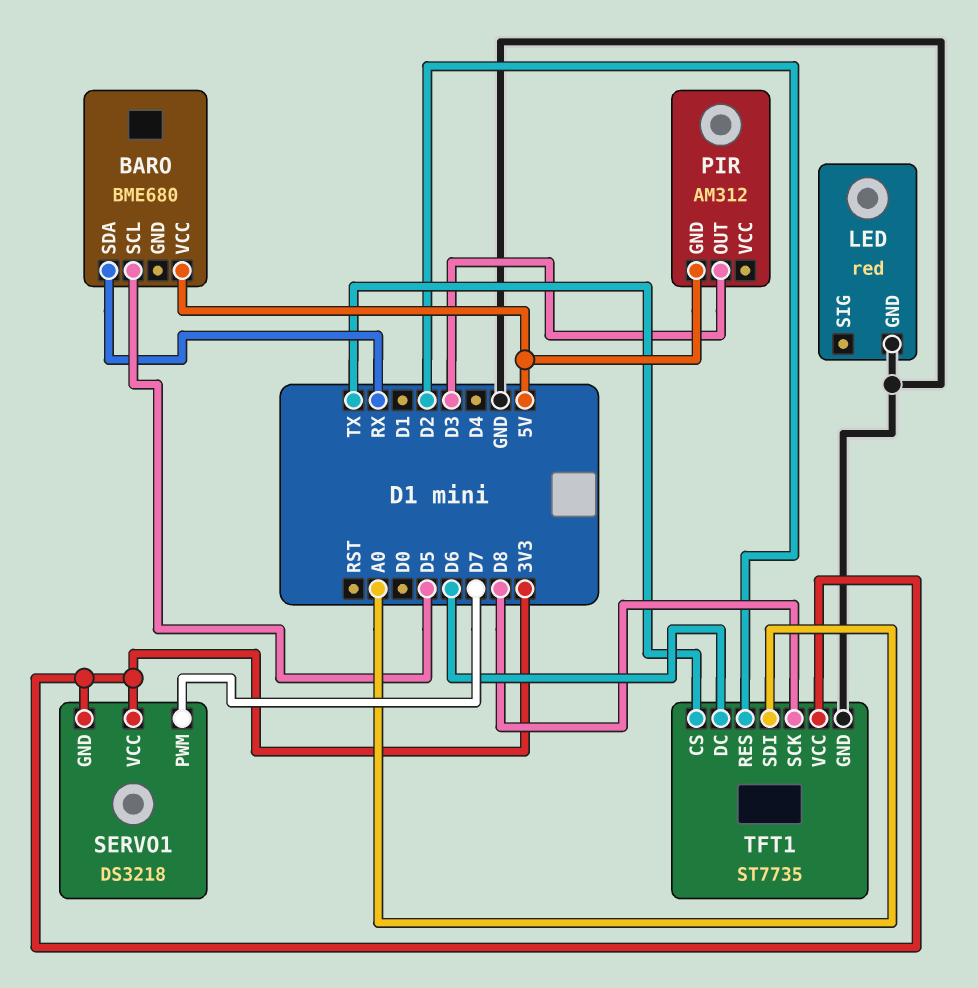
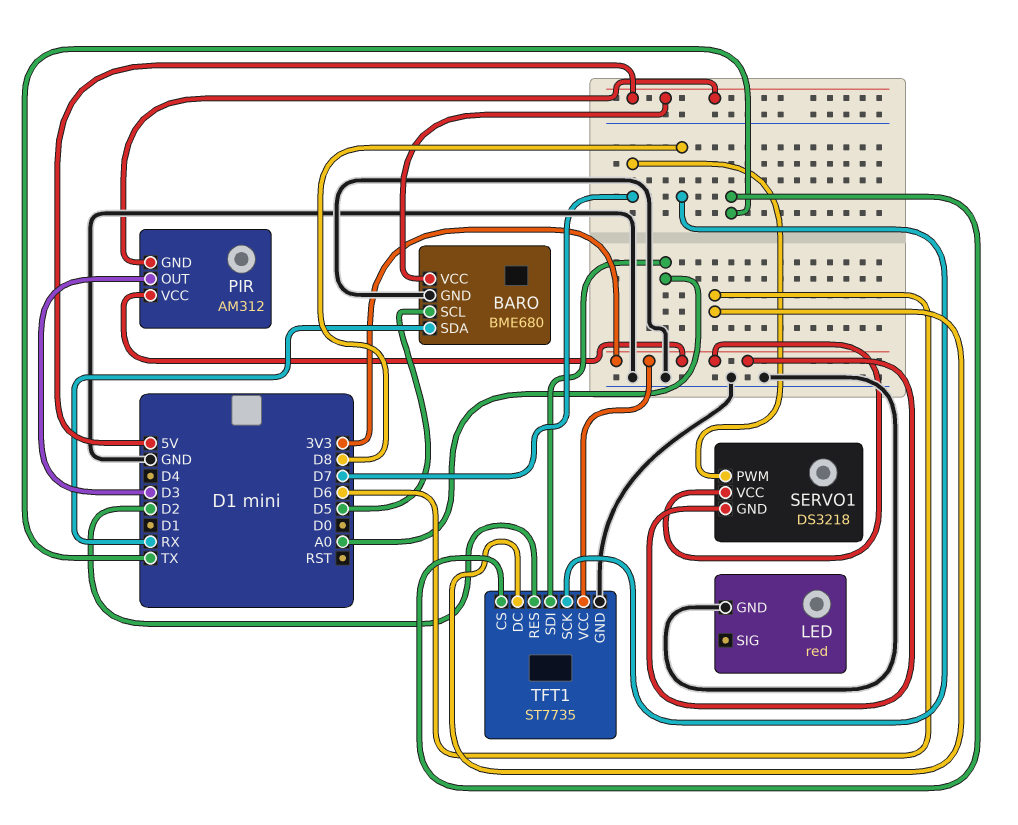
BARO pin GND: none -> GND
PIR pin VCC: none -> 3V3

